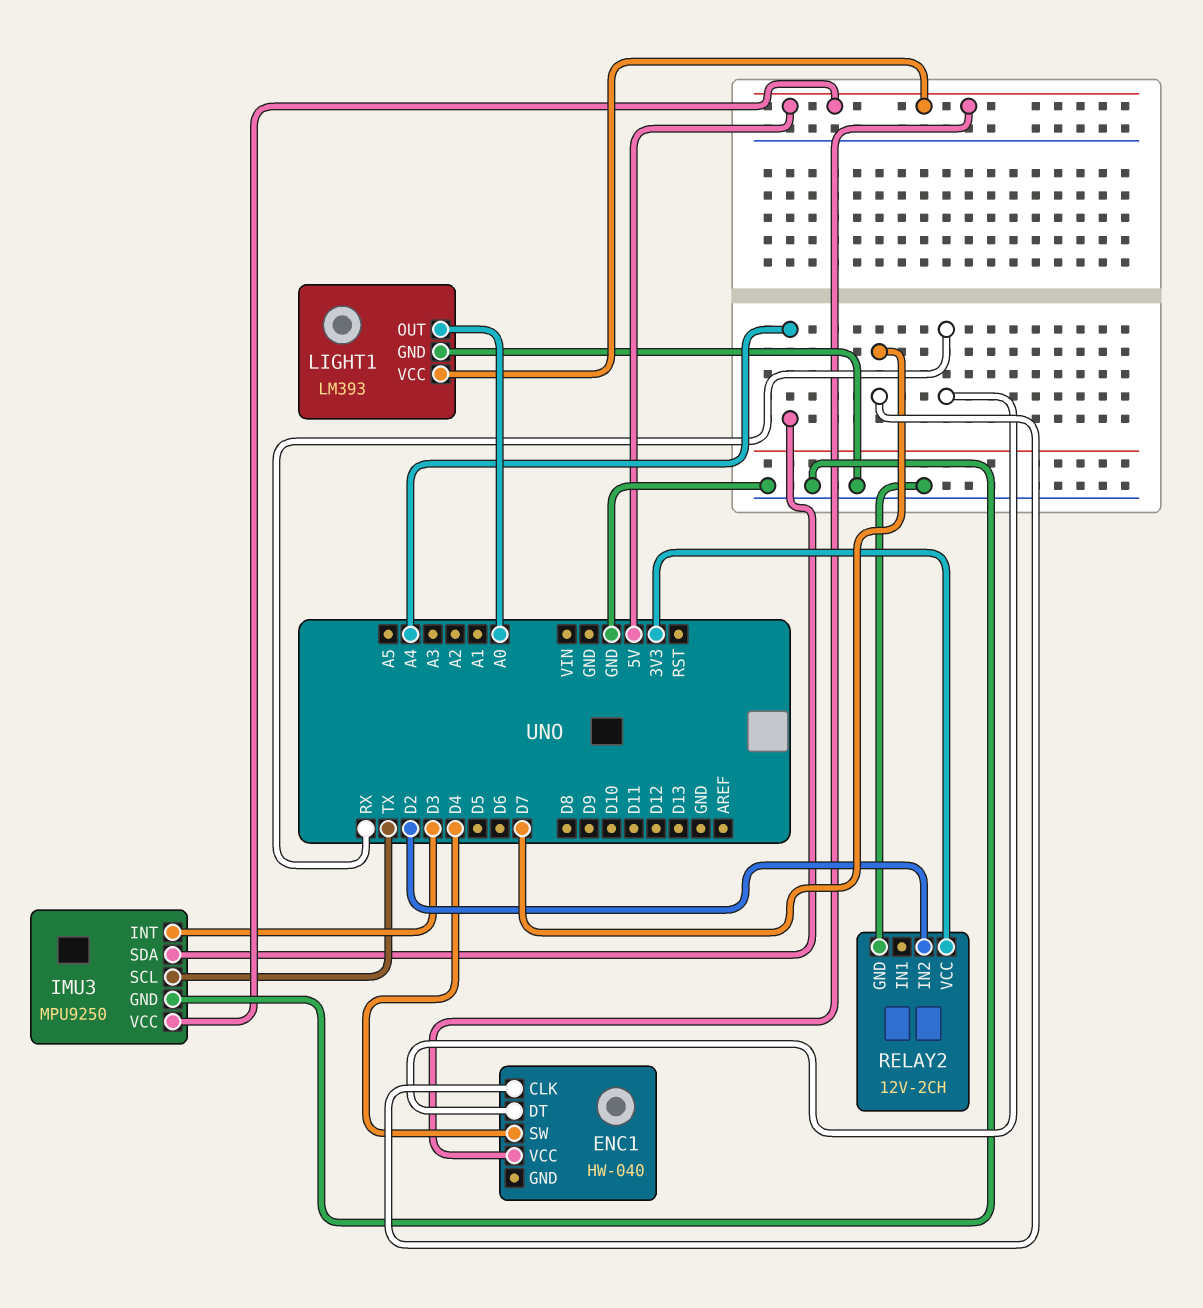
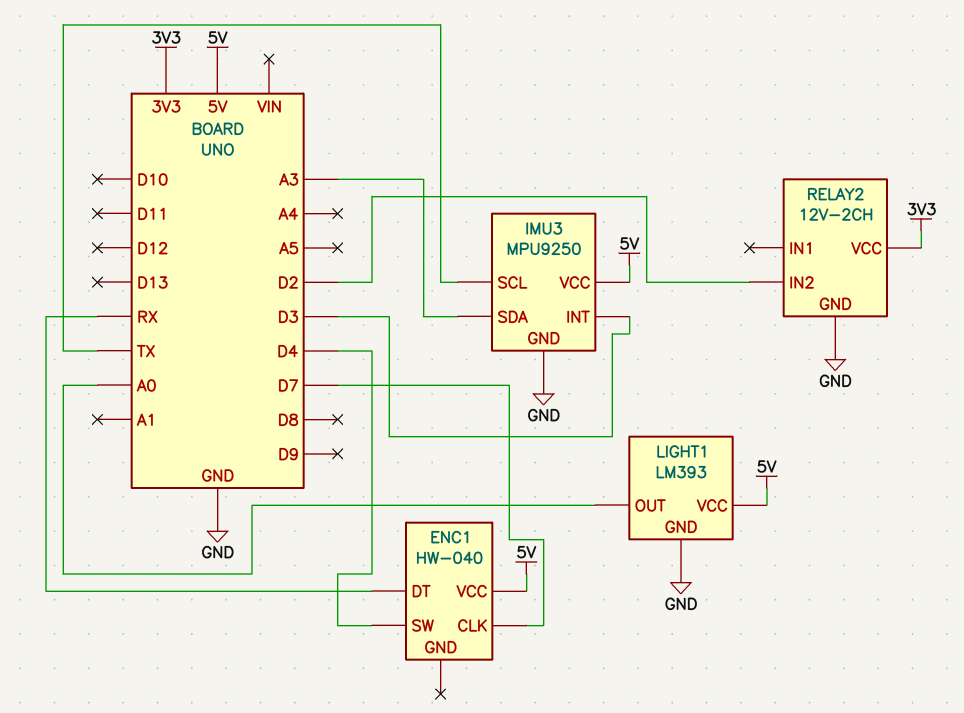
IMU3 pin SDA: A4 -> A3

